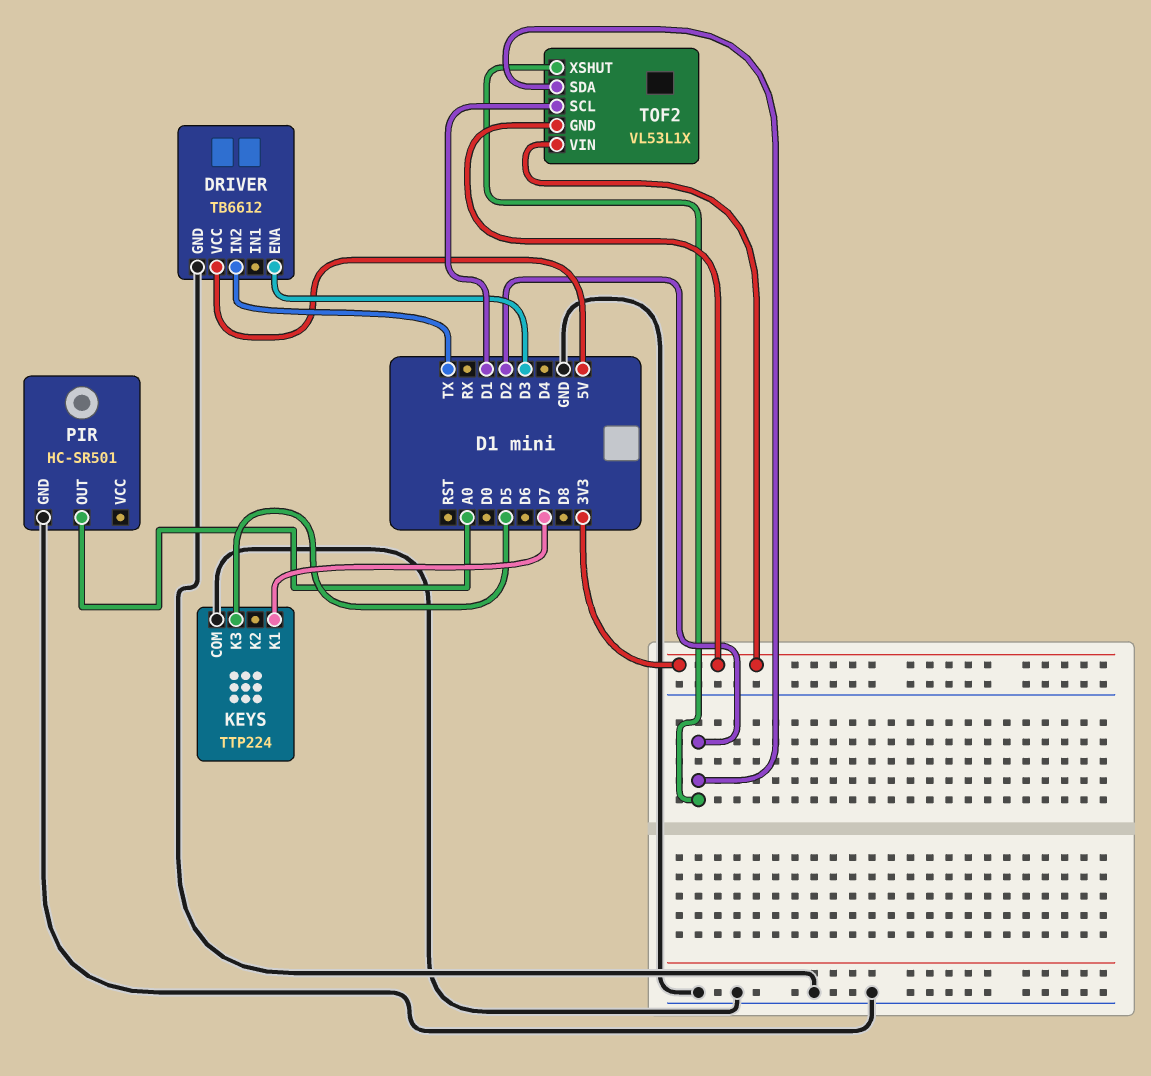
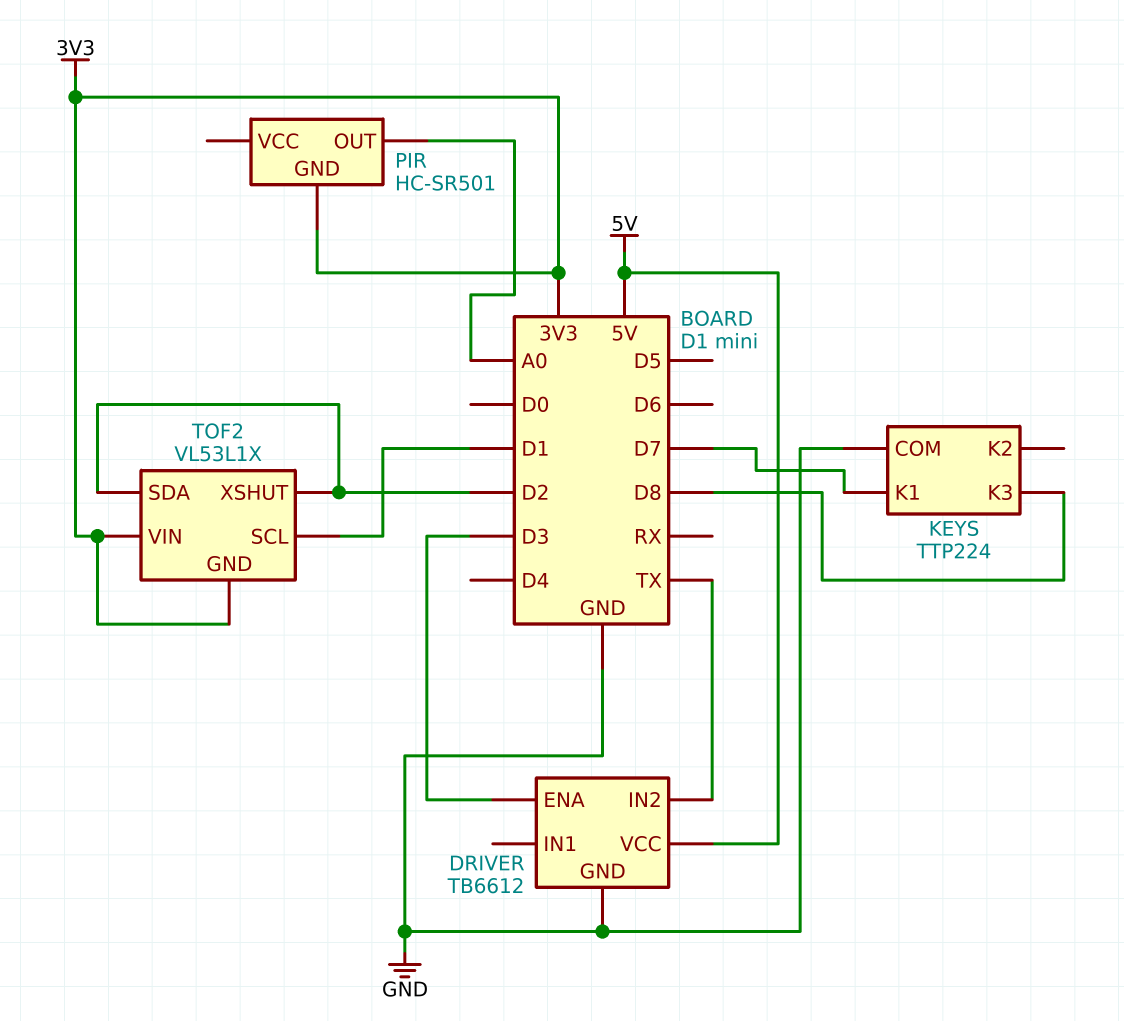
KEYS pin K3: D5 -> D8
PIR pin GND: GND -> 3V3

